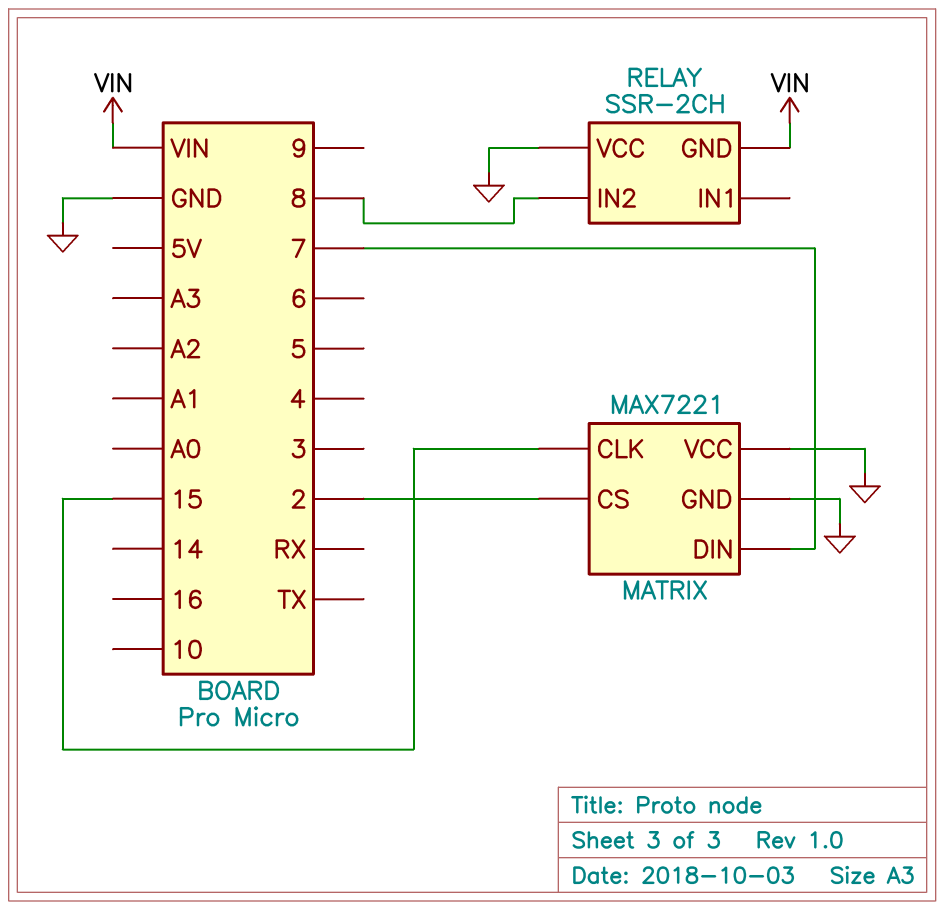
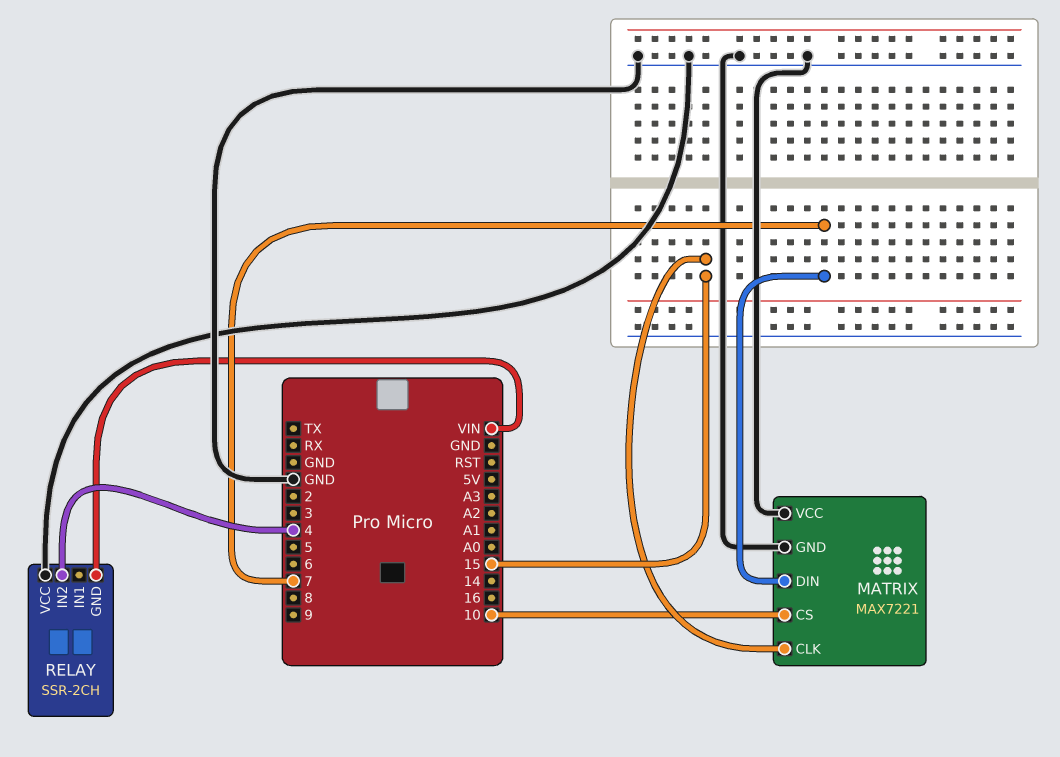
MATRIX pin CS: 2 -> 10
RELAY pin IN2: 8 -> 4

